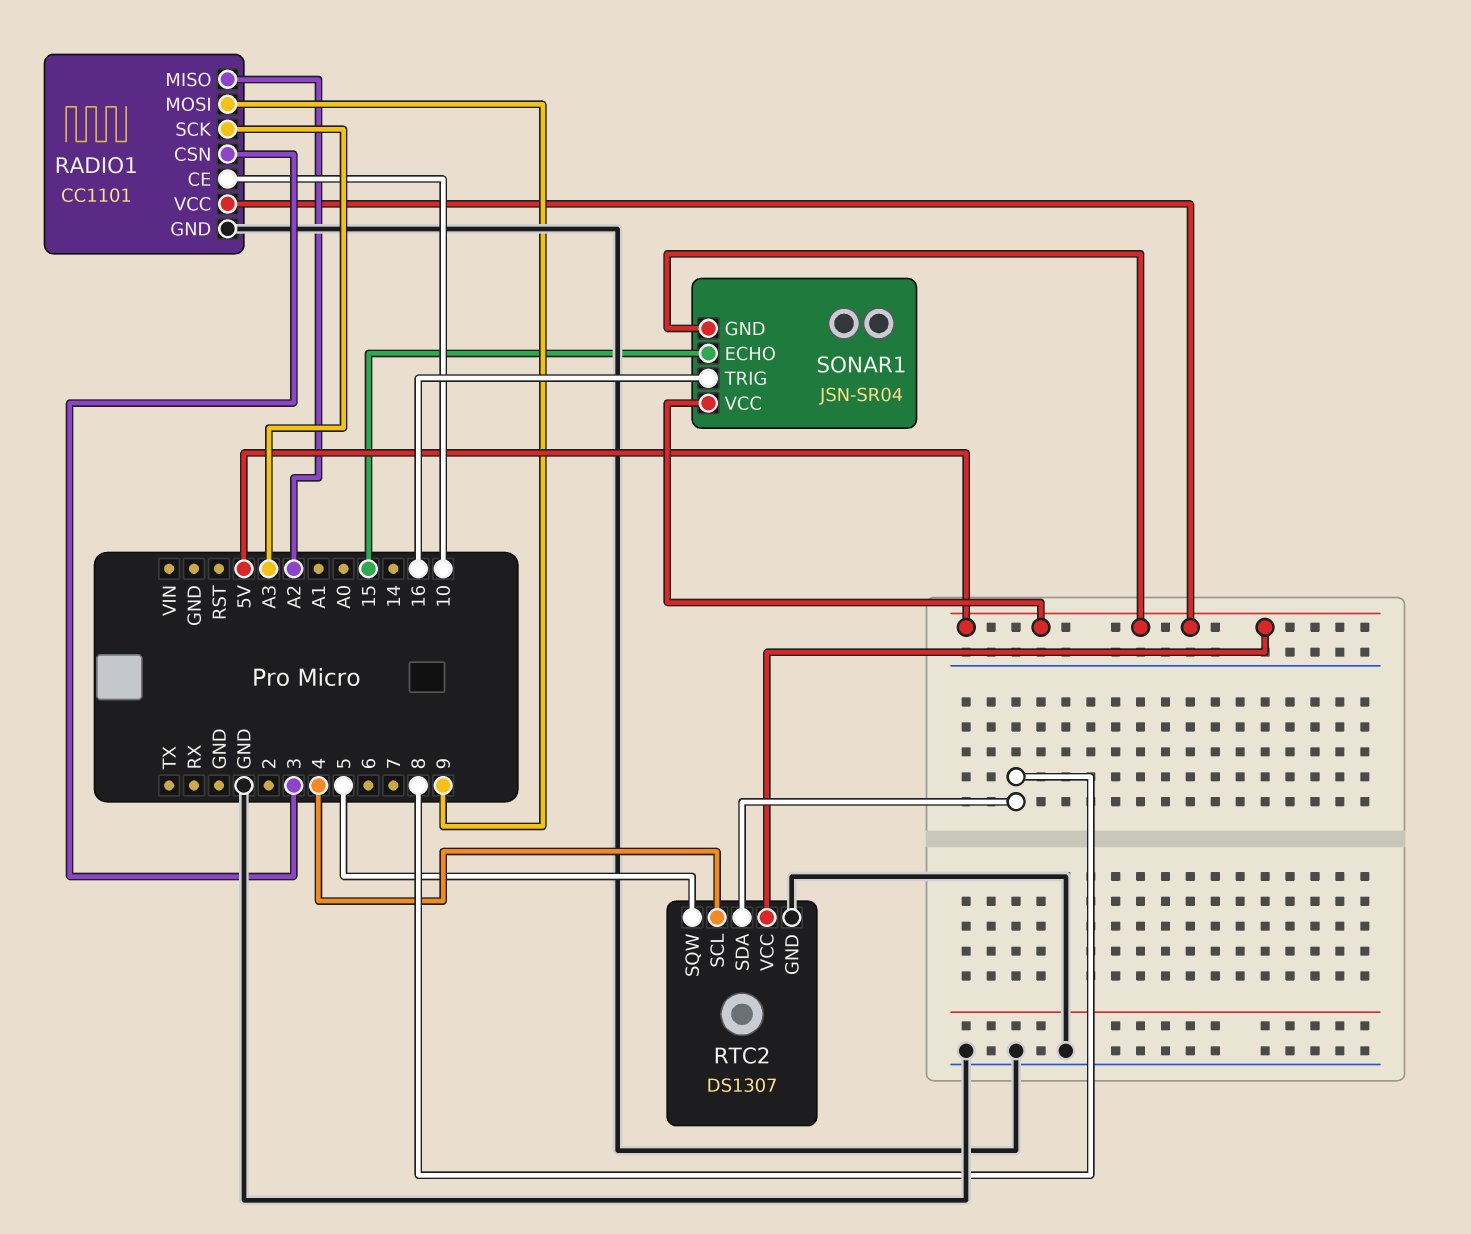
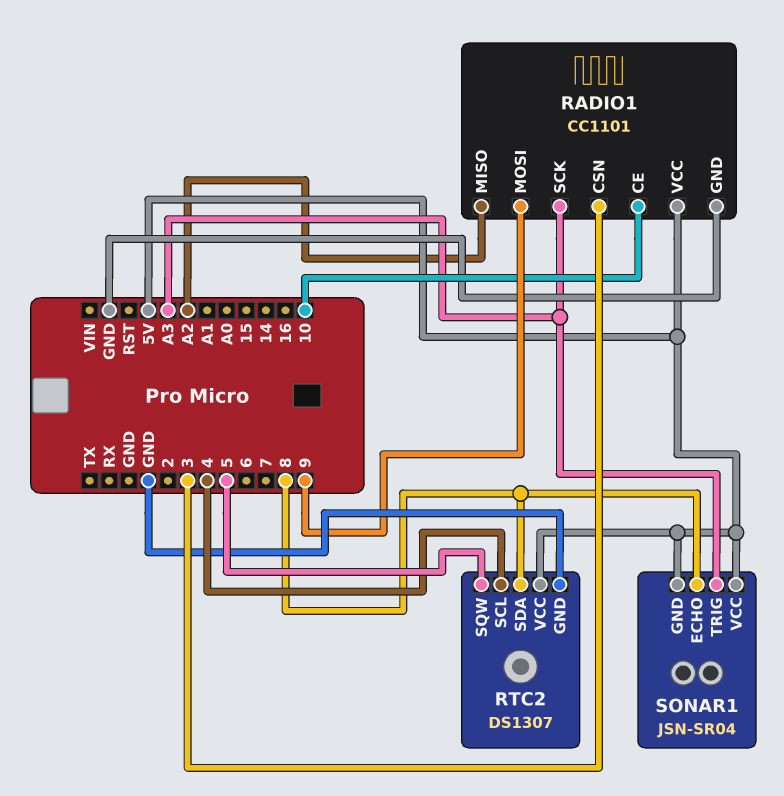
SONAR1 pin ECHO: 15 -> 8
SONAR1 pin TRIG: 16 -> A3

